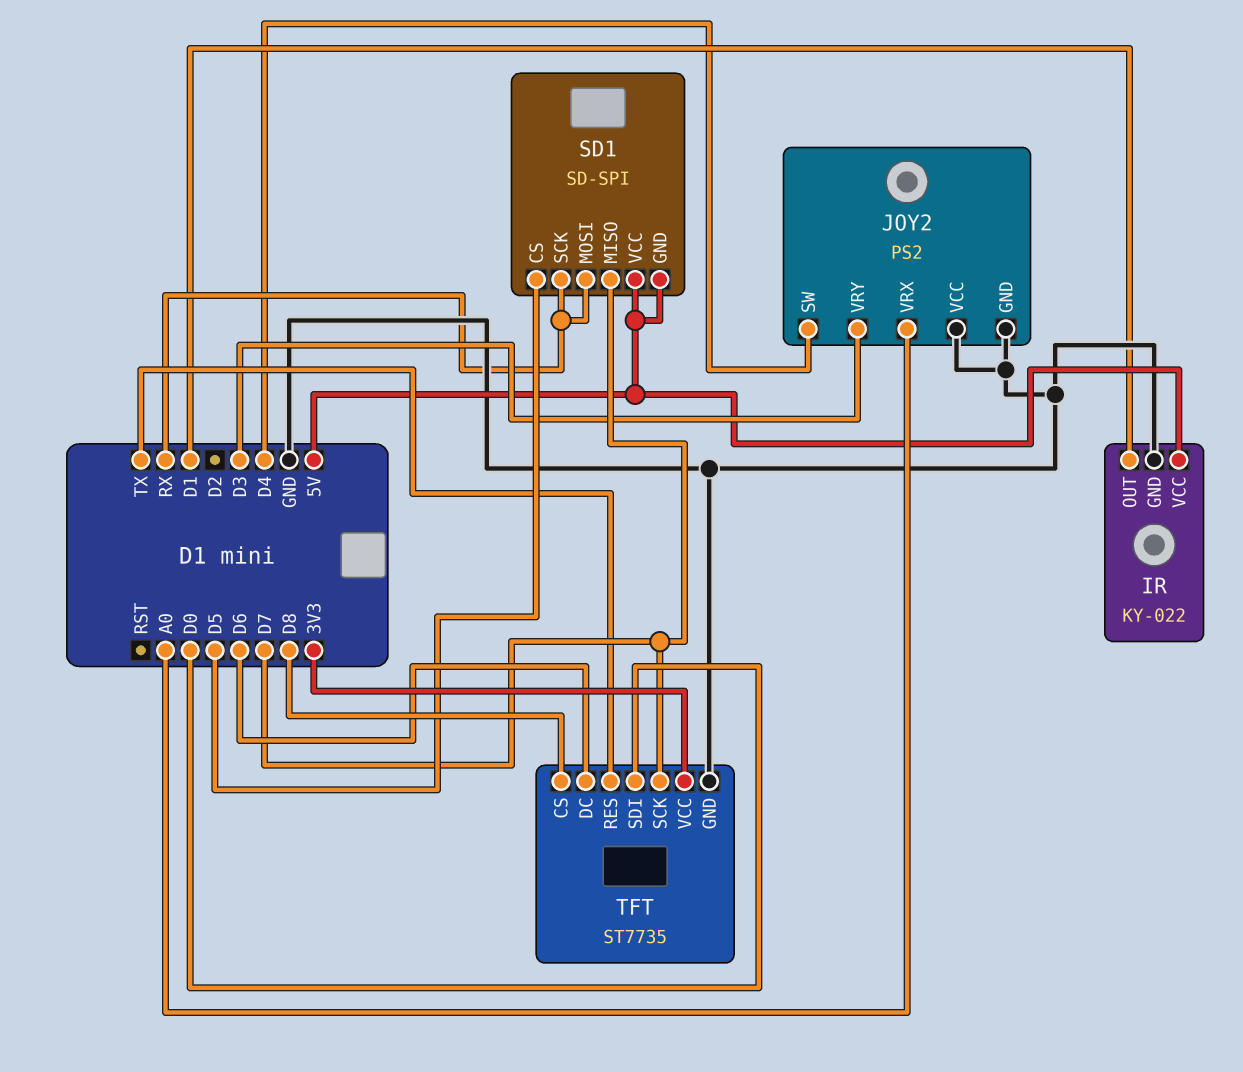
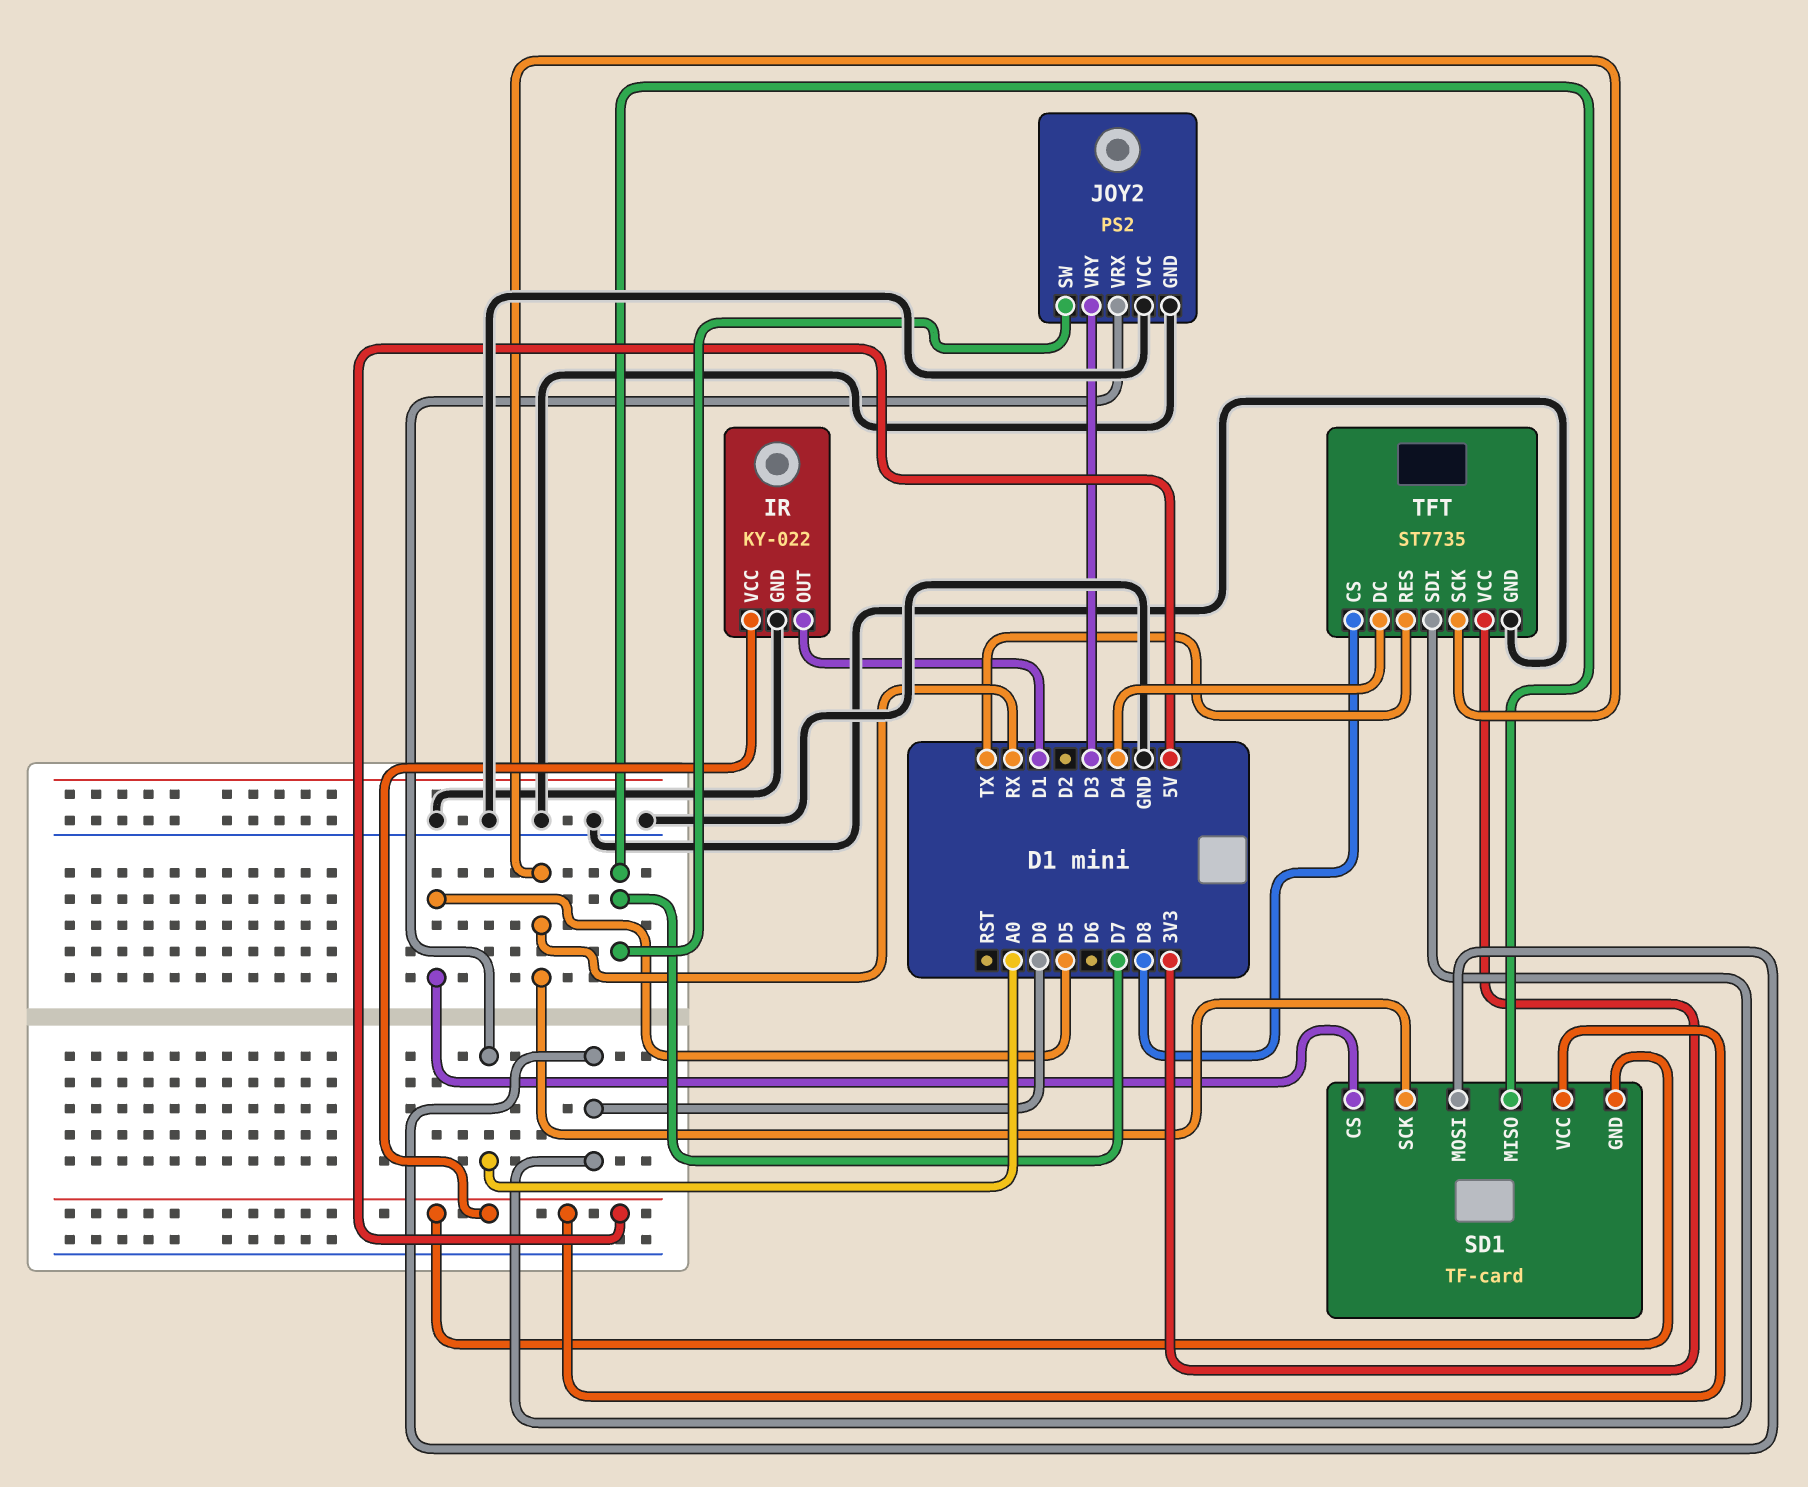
JOY2 pin SW: D4 -> D7
SD1: SD-SPI -> TF-card
SD1 pin MOSI: RX -> D0
TFT pin DC: D6 -> D4
TFT pin SCK: D7 -> RX

